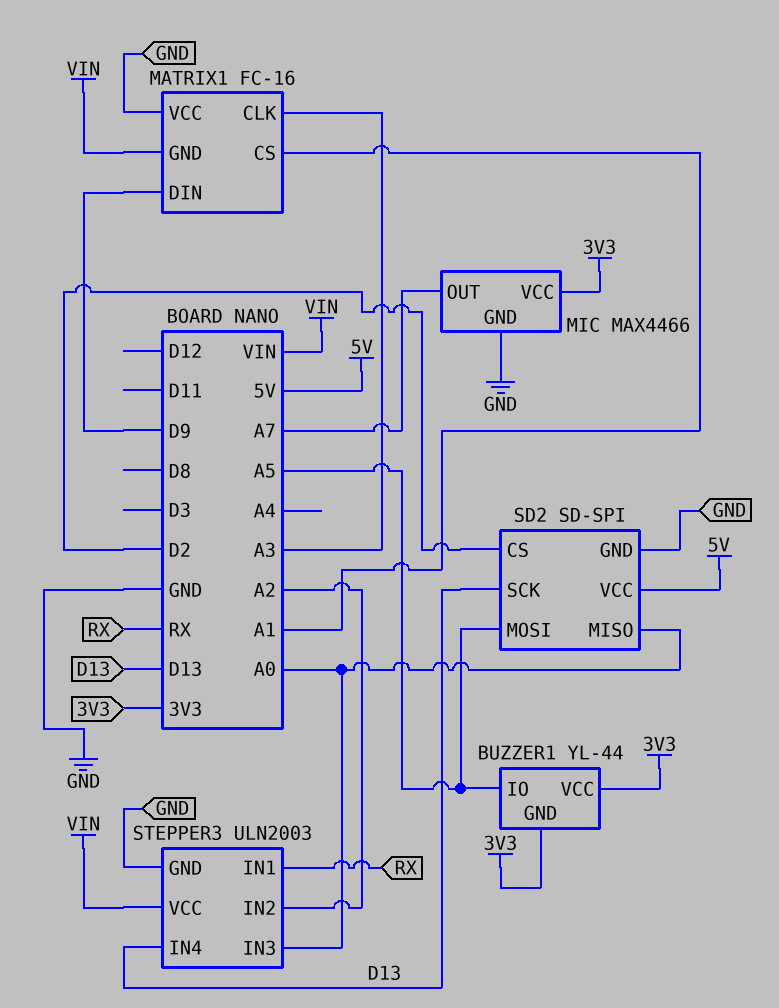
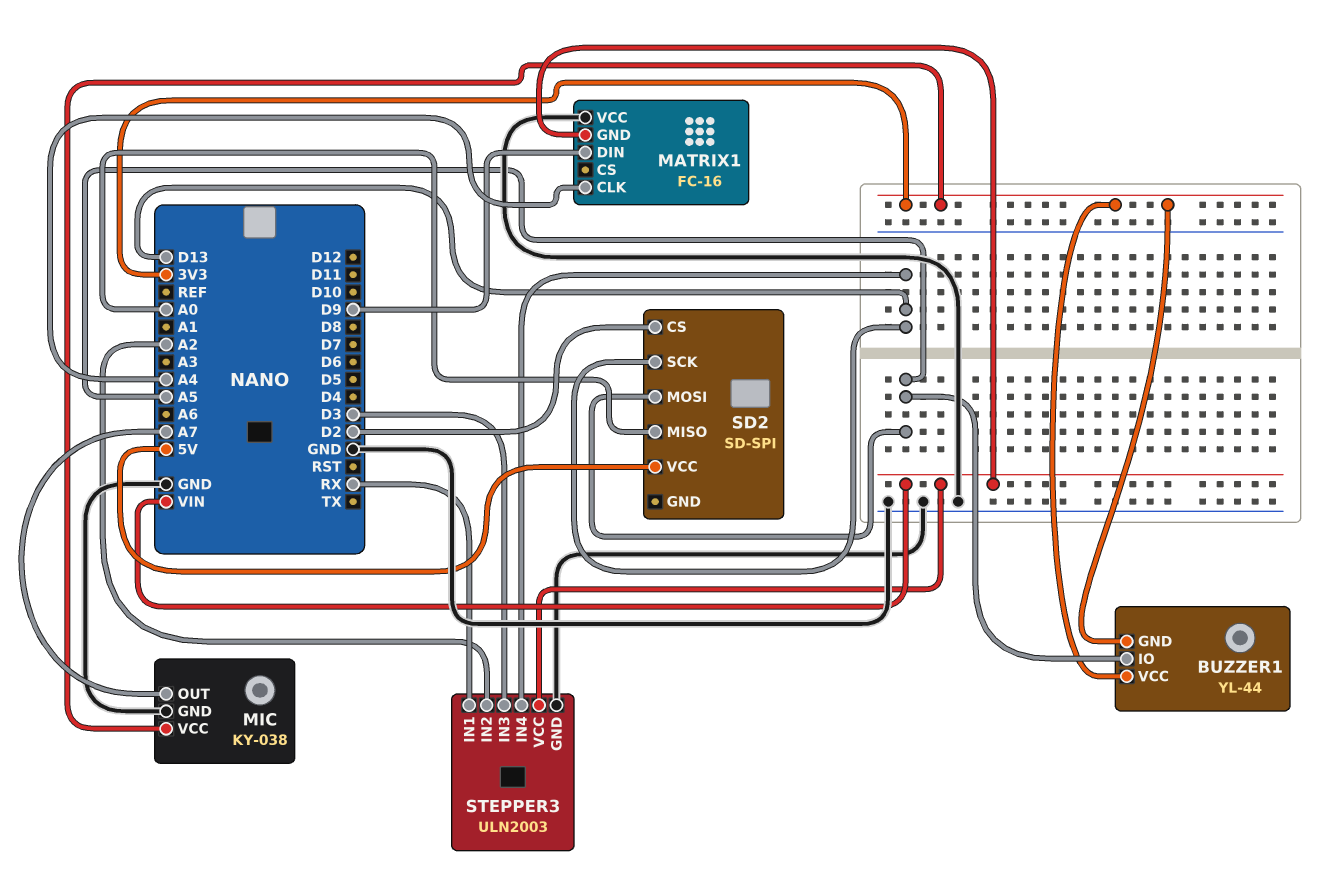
MATRIX1 pin CLK: A3 -> A4
MATRIX1 pin CS: A1 -> none
MIC: MAX4466 -> KY-038
SD2 pin GND: GND -> none
STEPPER3 pin IN3: A0 -> D3

